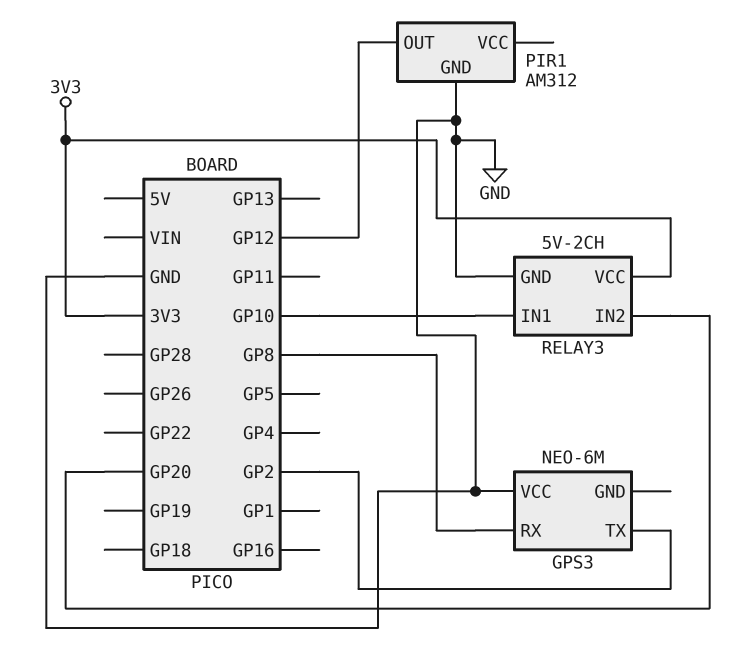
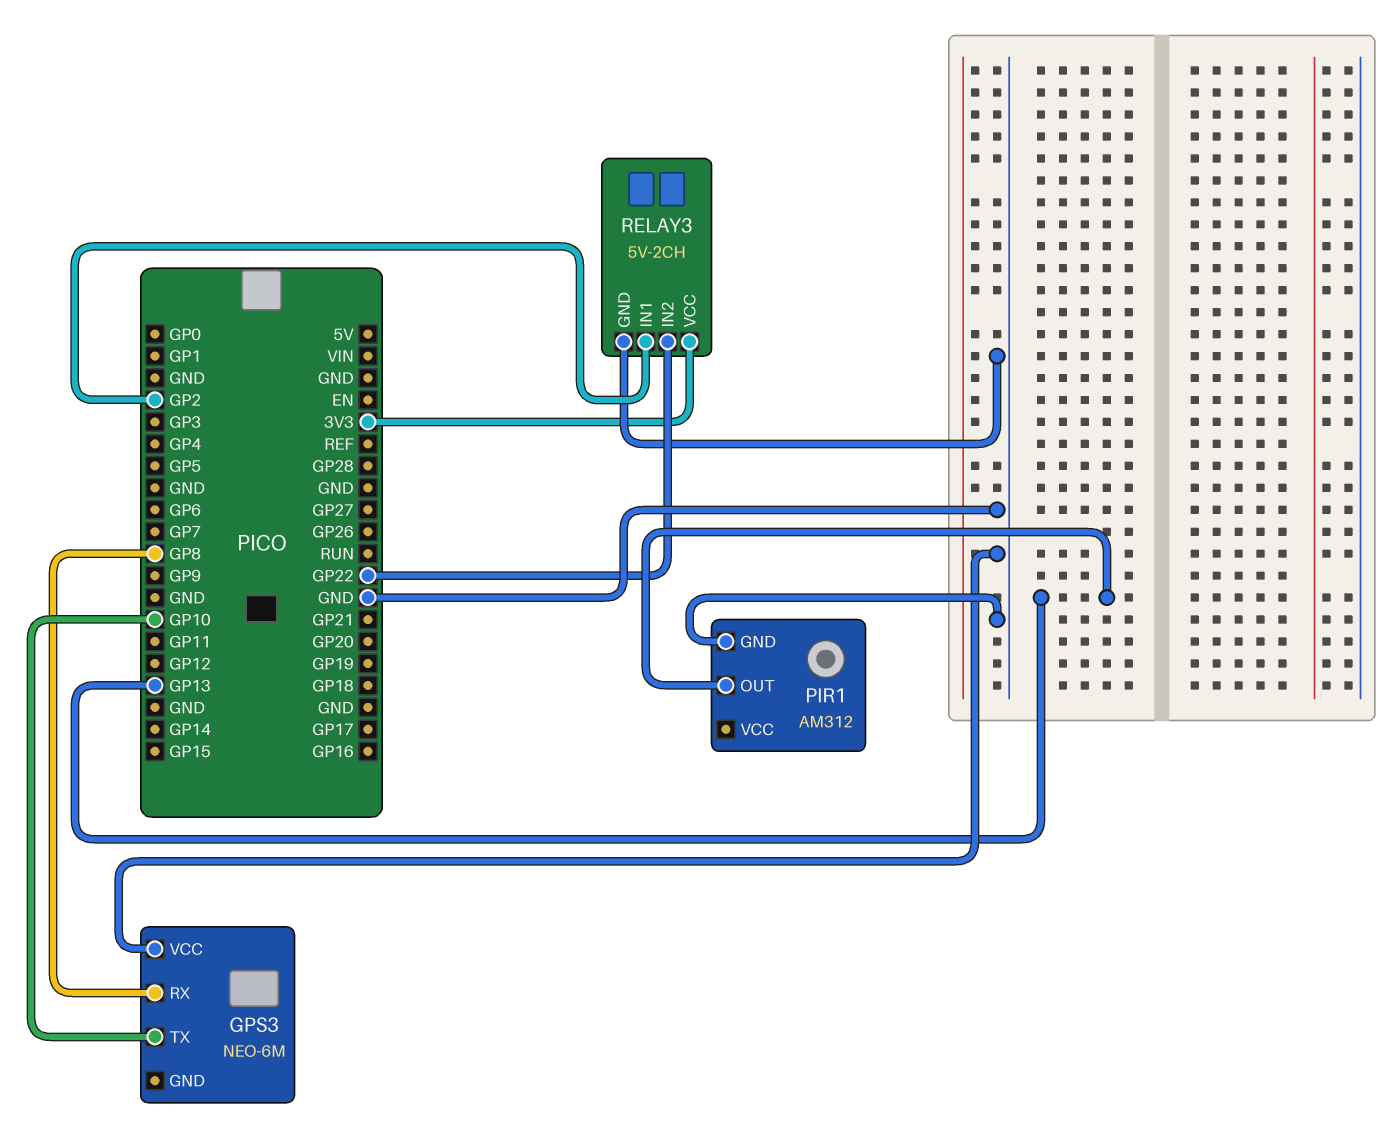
GPS3 pin TX: GP2 -> GP10
PIR1 pin OUT: GP12 -> GP13
RELAY3 pin IN1: GP10 -> GP2
RELAY3 pin IN2: GP20 -> GP22

